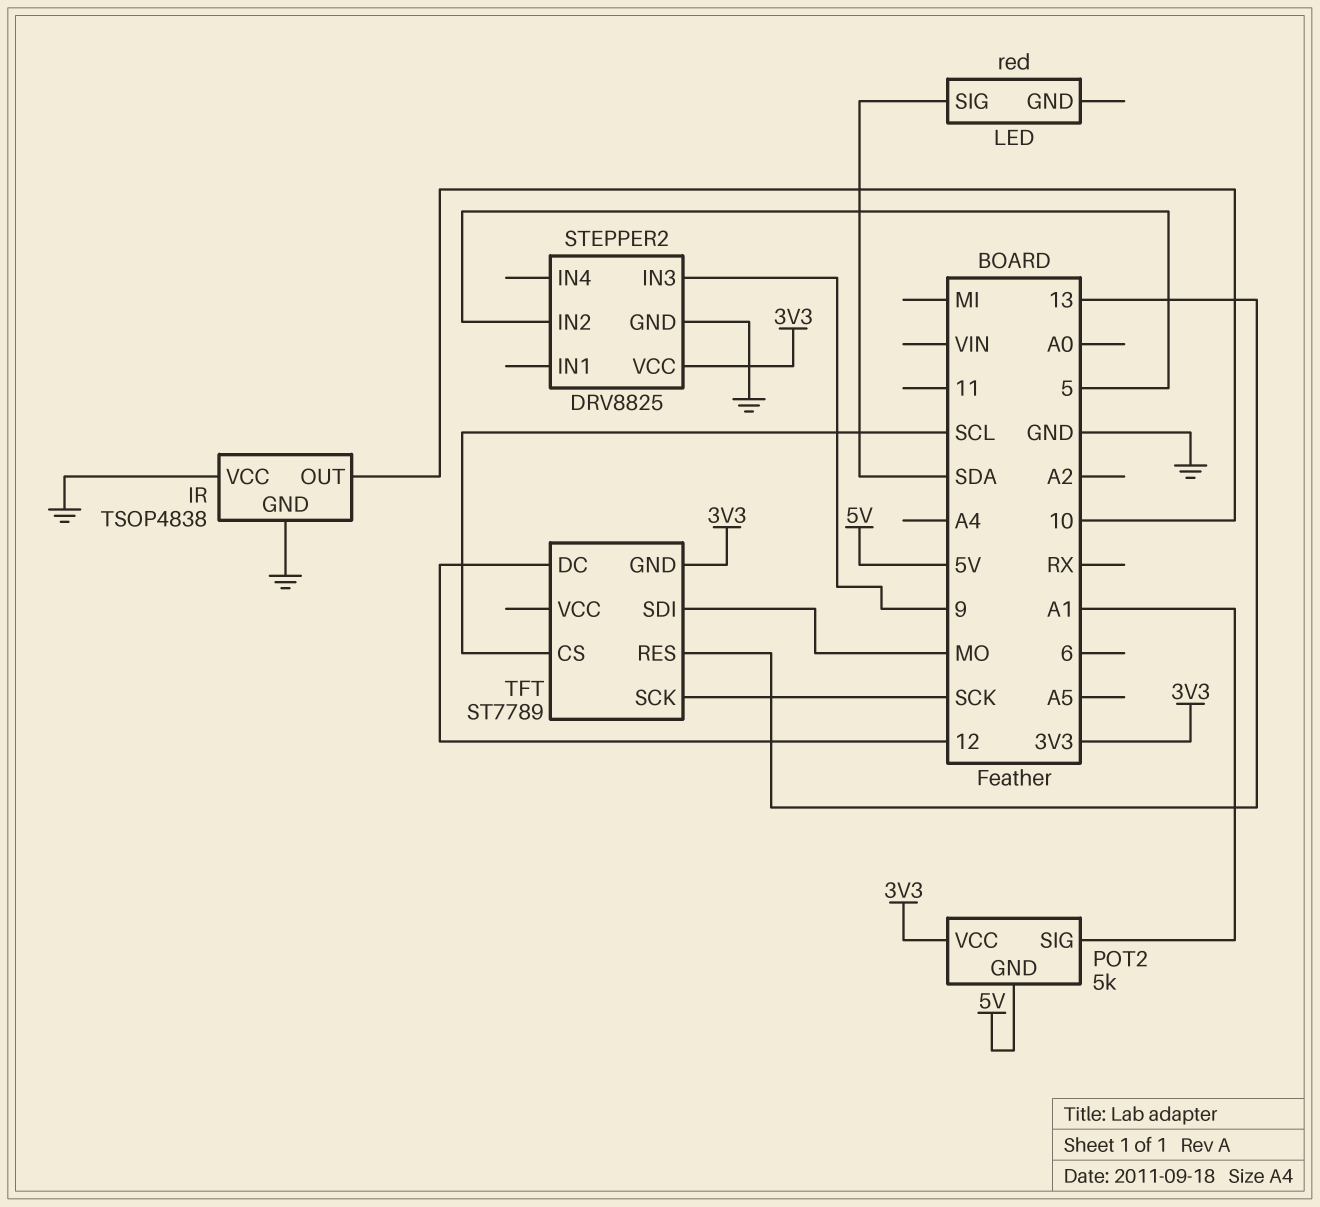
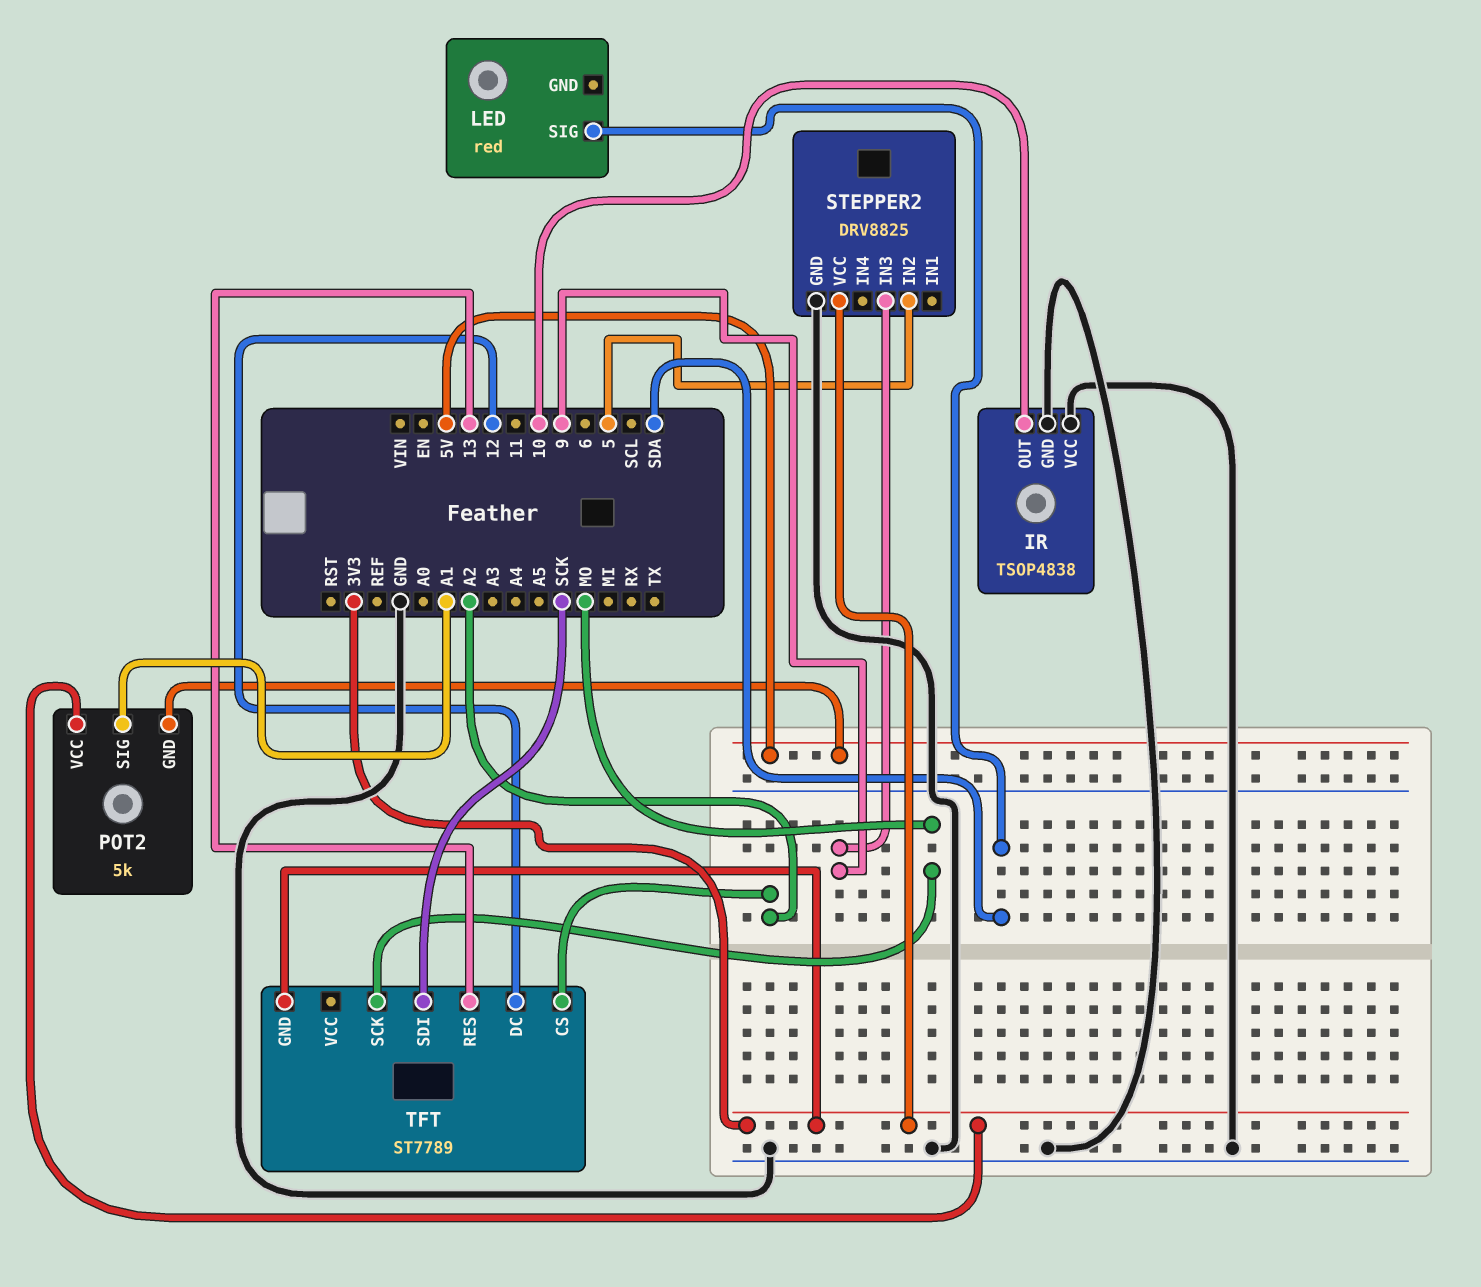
TFT pin CS: SCL -> A2
TFT pin SCK: SCK -> MO
TFT pin SDI: MO -> SCK

